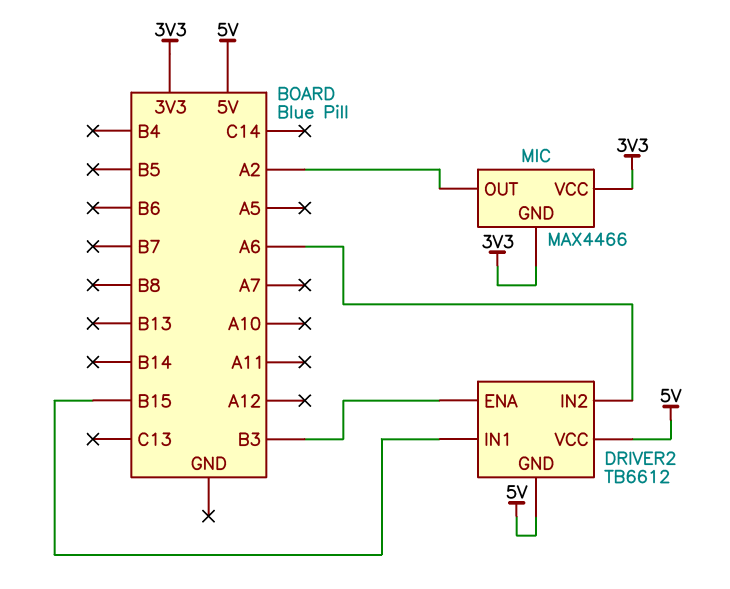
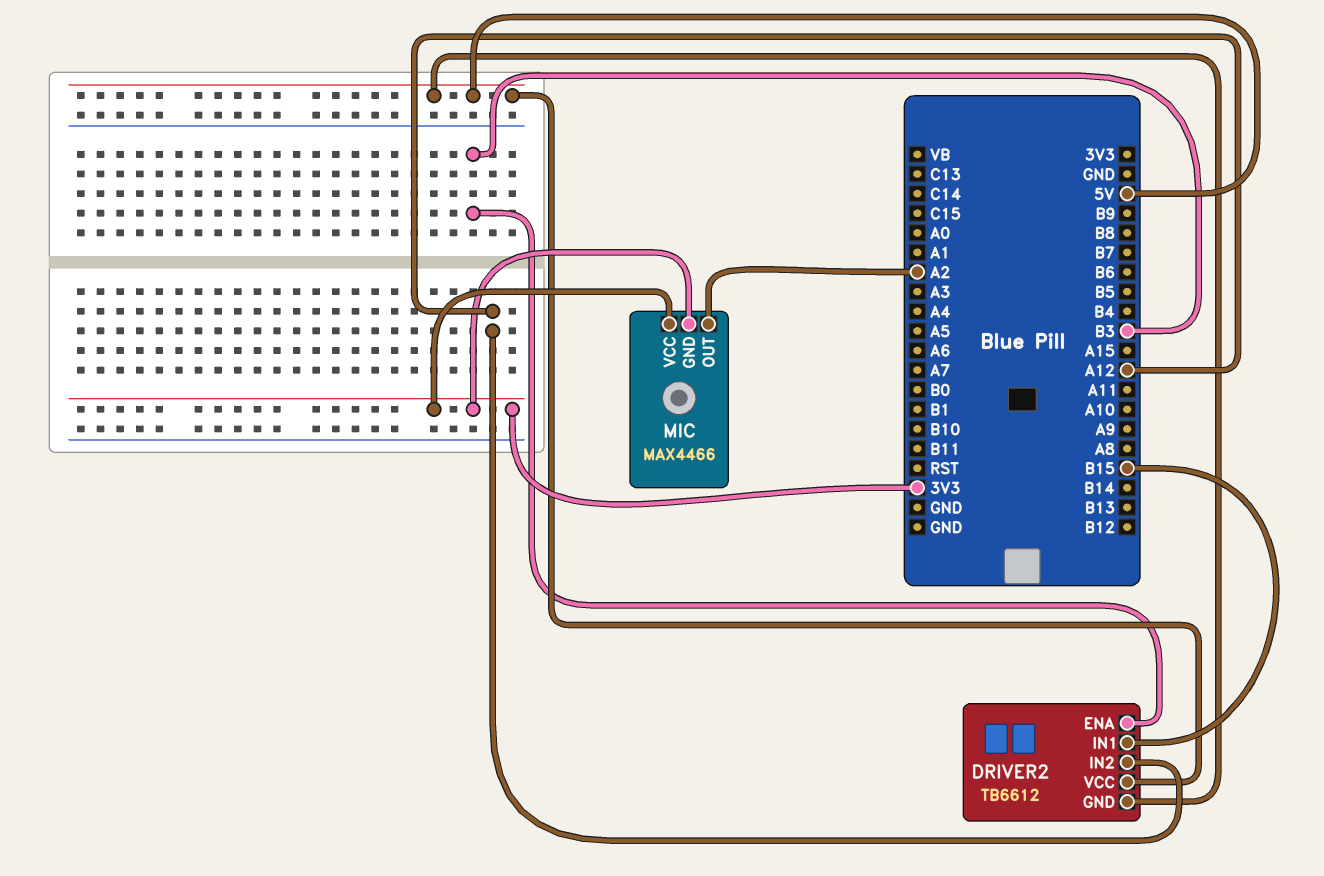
DRIVER2 pin IN2: A6 -> A12

